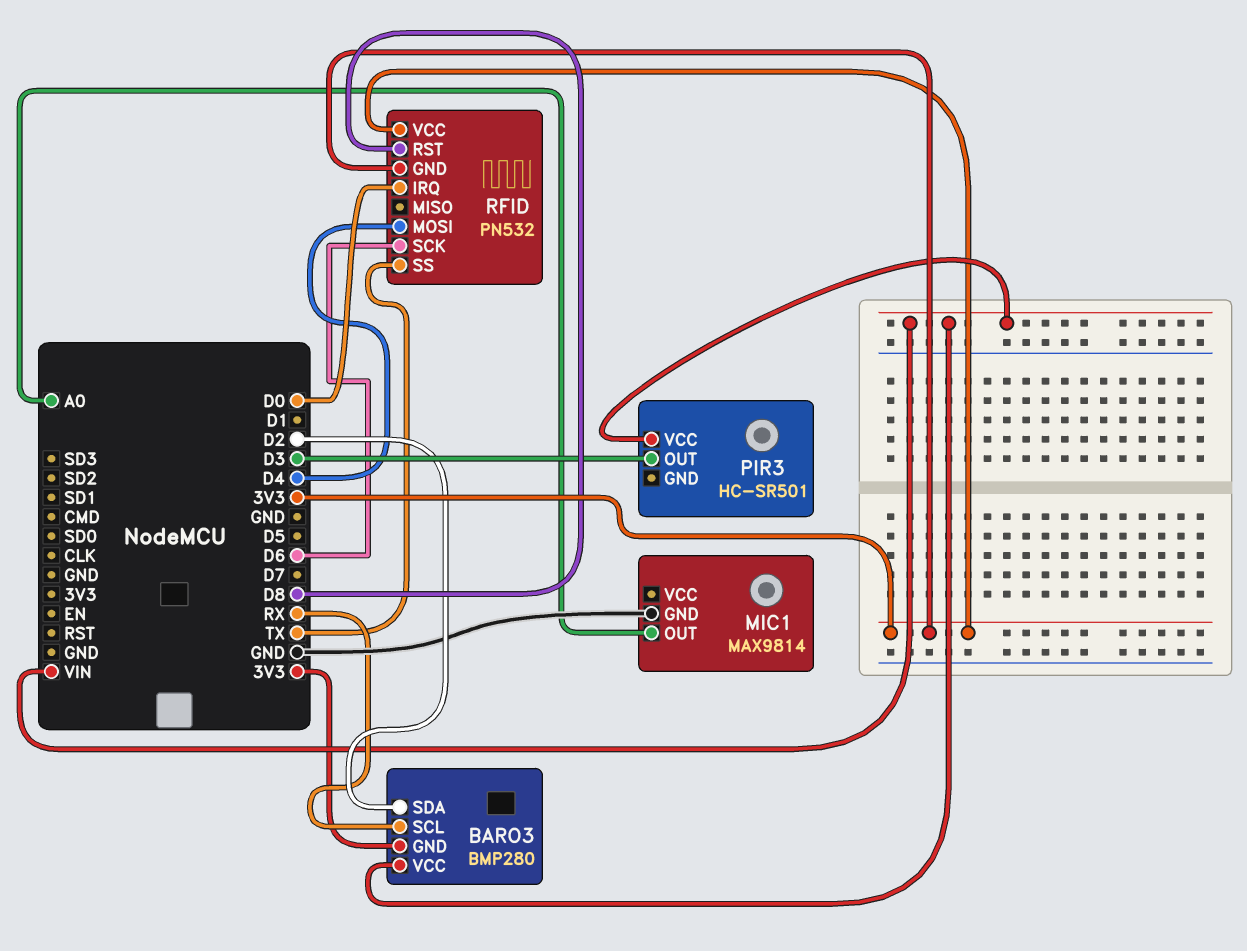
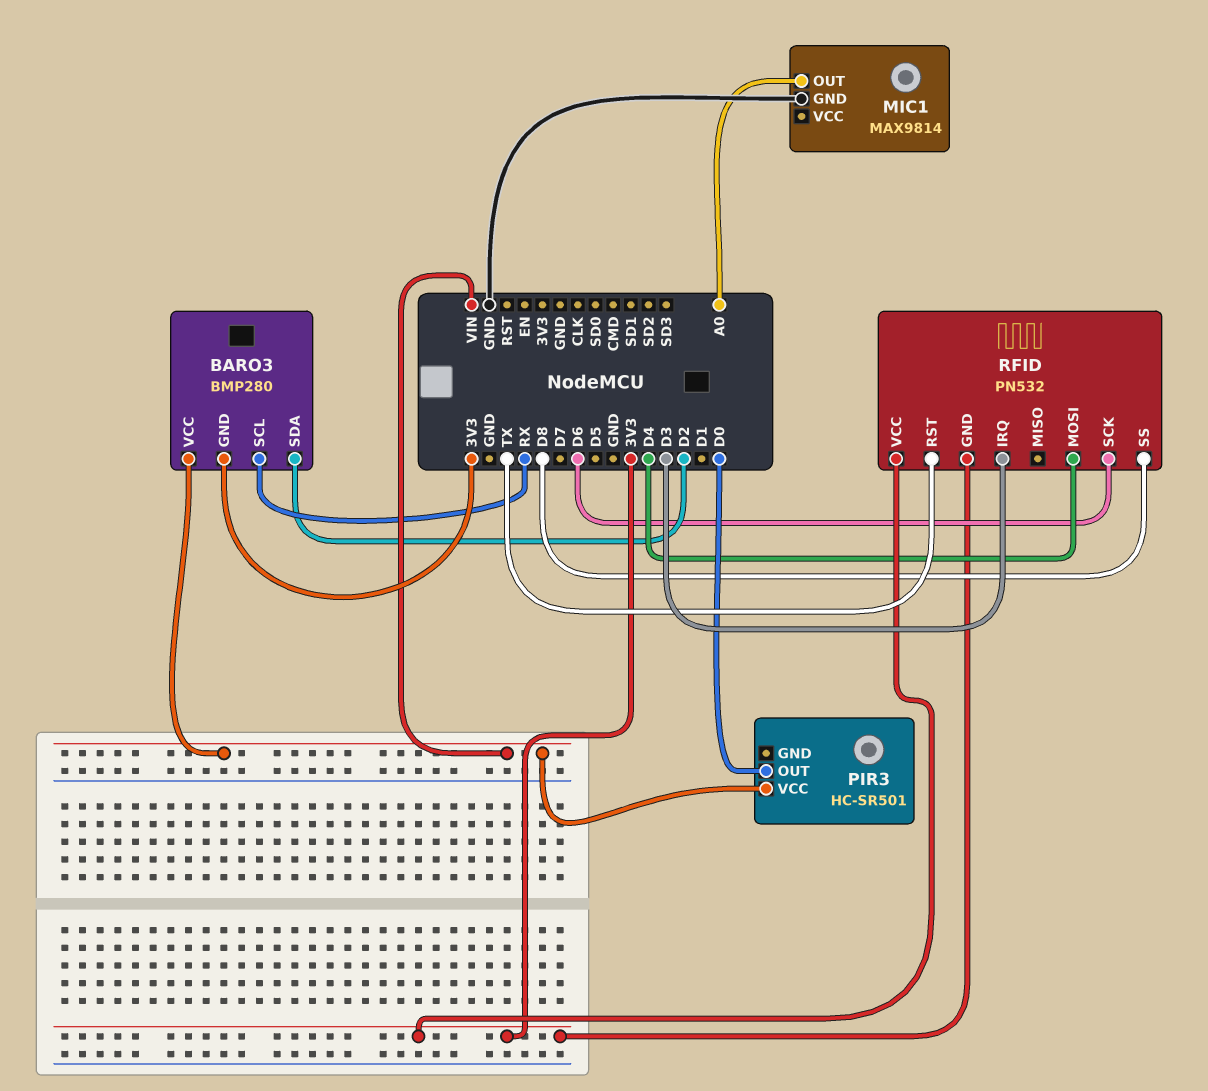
PIR3 pin OUT: D3 -> D0
RFID pin IRQ: D0 -> D3
RFID pin RST: D8 -> TX
RFID pin SS: TX -> D8

